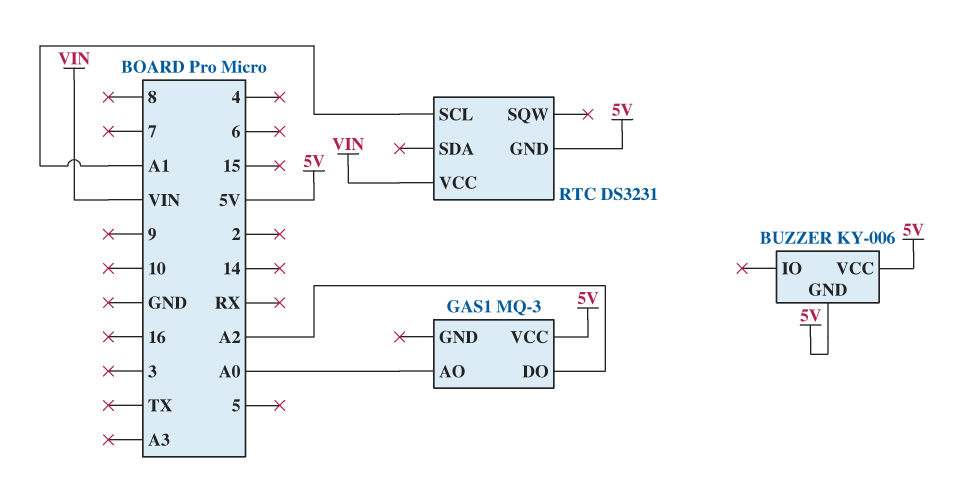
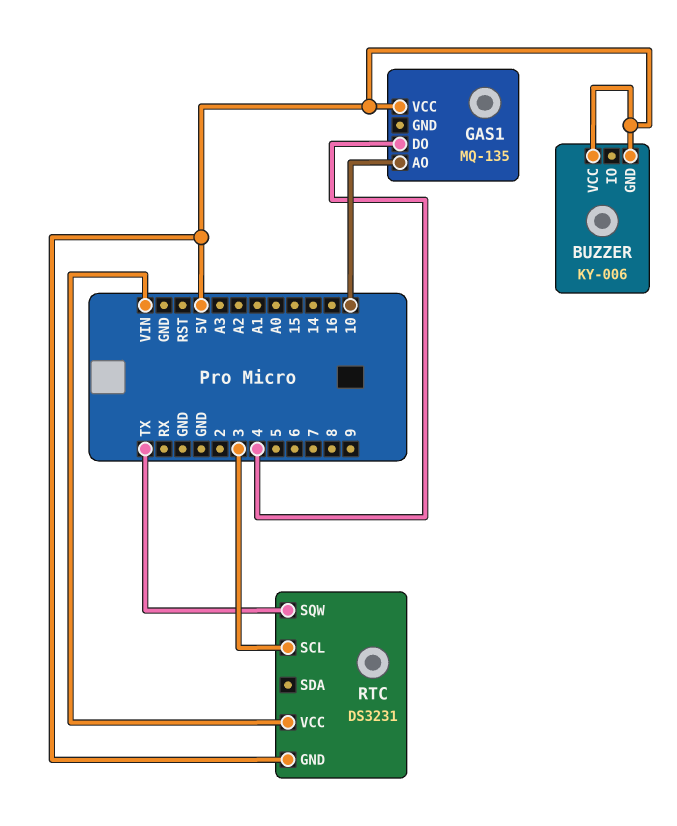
GAS1: MQ-3 -> MQ-135
GAS1 pin AO: A0 -> 10
GAS1 pin DO: A2 -> 4
RTC pin SCL: A1 -> 3
RTC pin SQW: none -> TX

